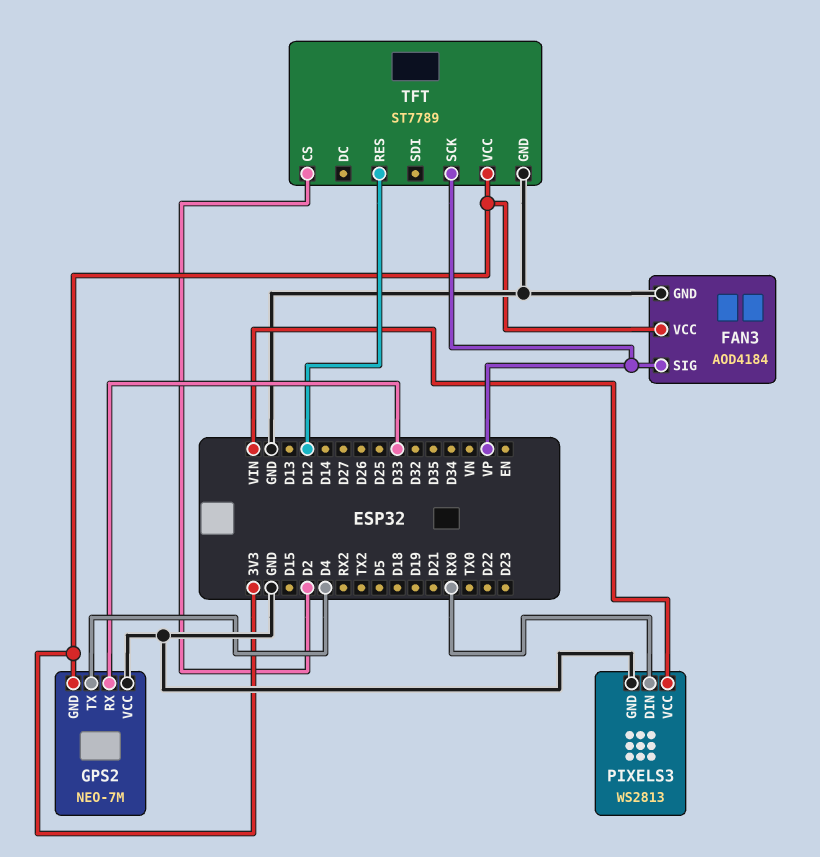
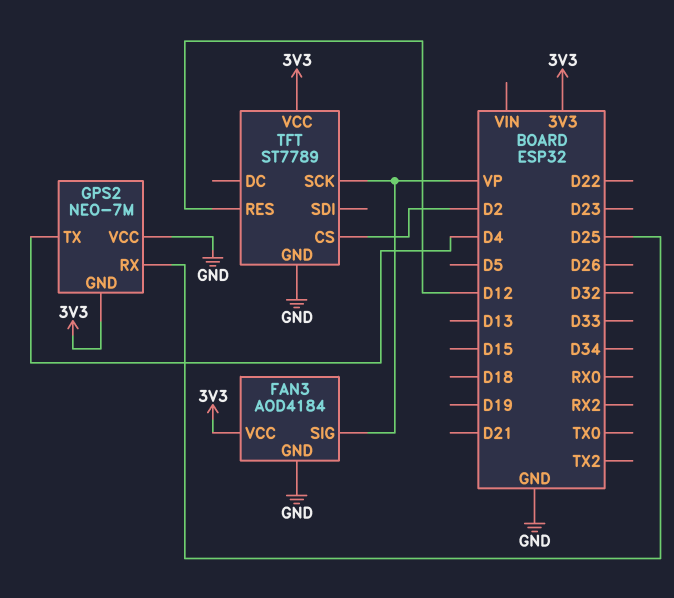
GPS2 pin RX: D33 -> D25
PIXELS3: WS2813 -> none
PIXELS3 pin DIN: RX0 -> none
PIXELS3 pin GND: GND -> none
PIXELS3 pin VCC: VIN -> none

